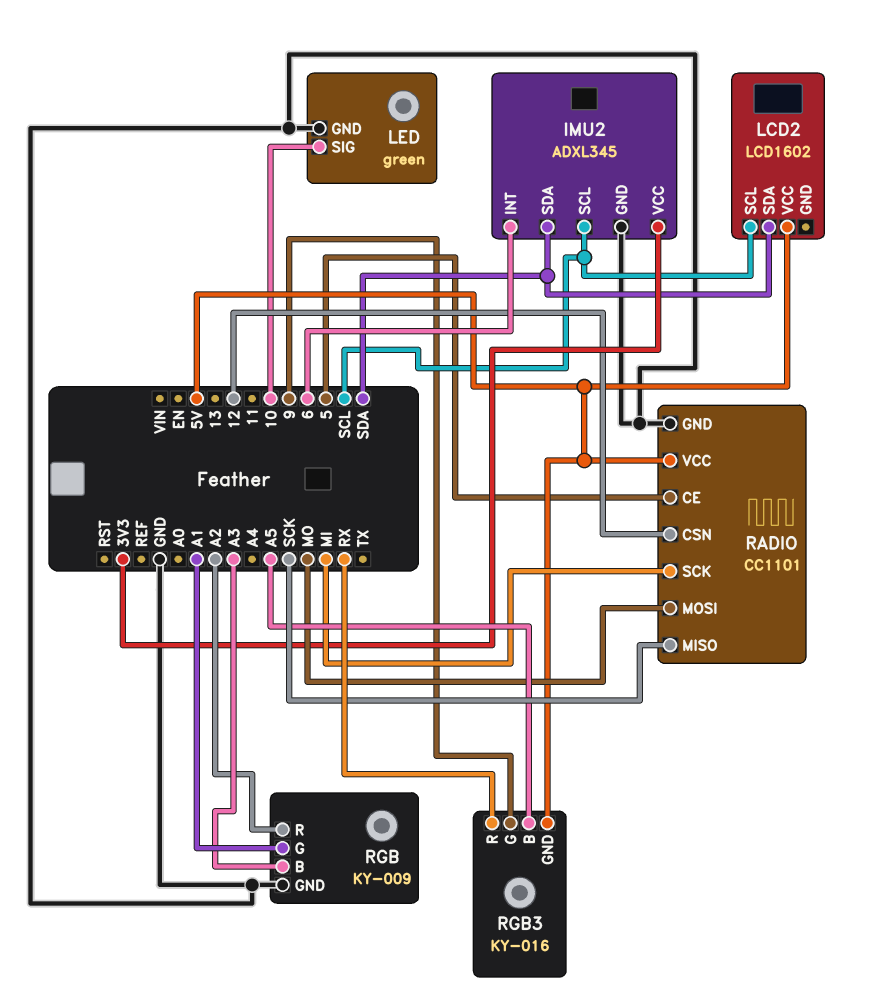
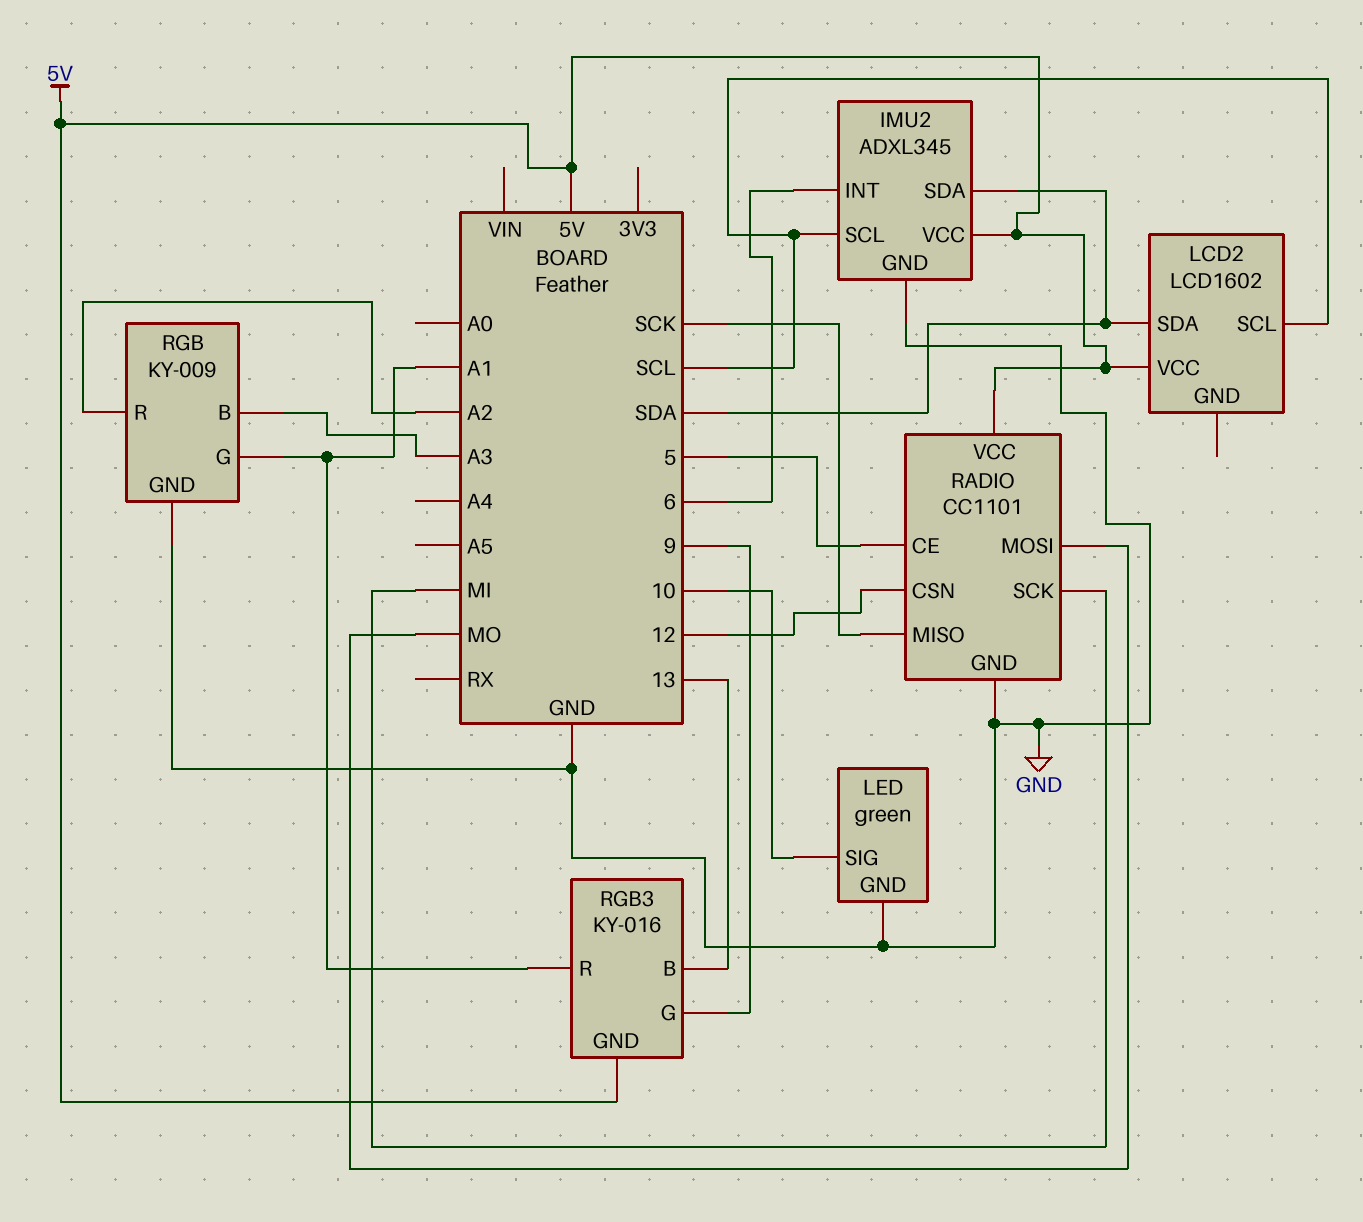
IMU2 pin VCC: 3V3 -> 5V
RGB3 pin B: A5 -> 13
RGB3 pin R: RX -> A1

